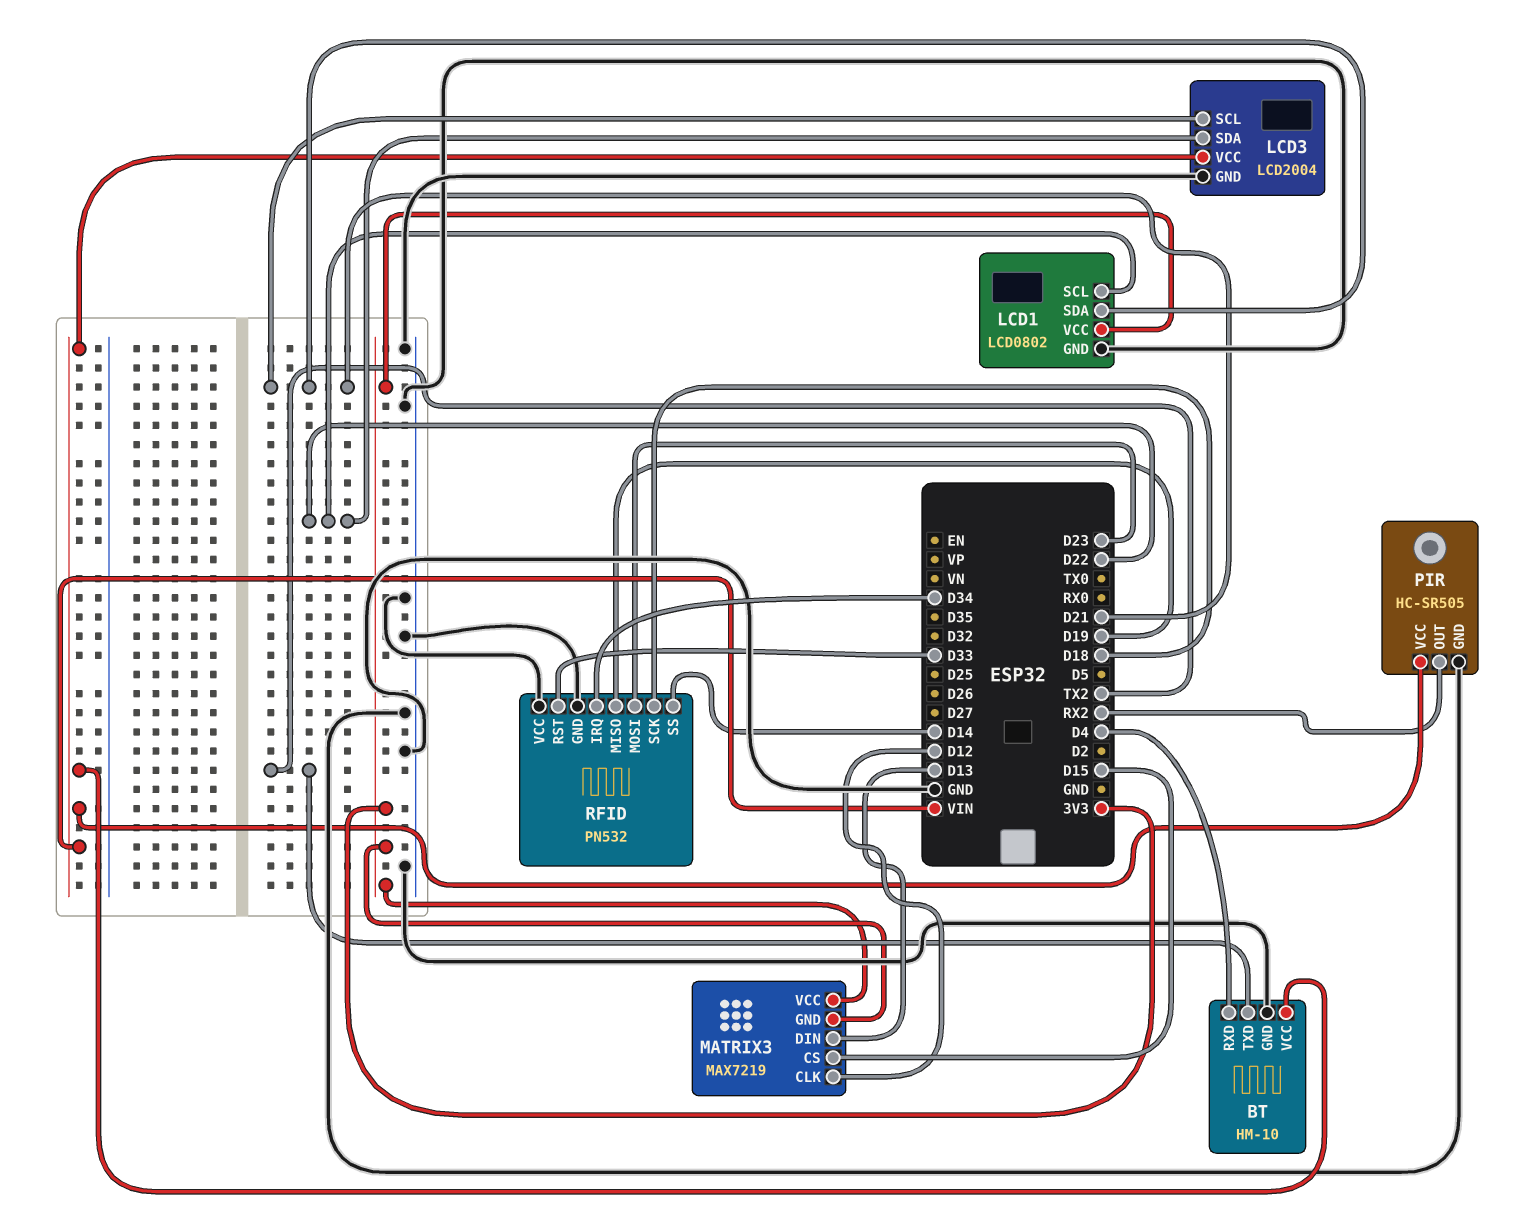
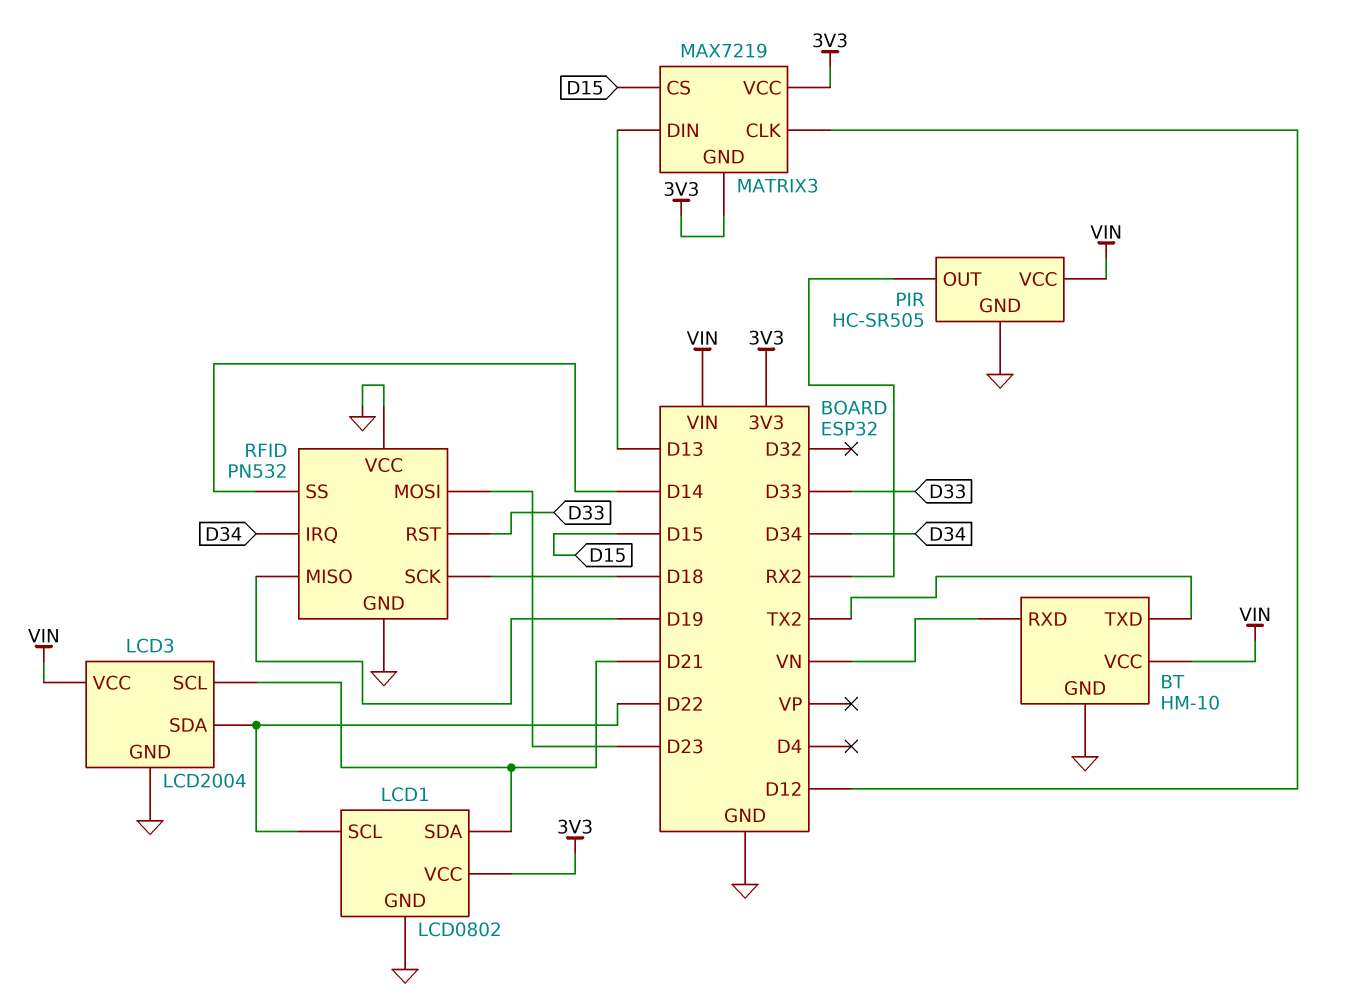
BT pin RXD: D4 -> VN

